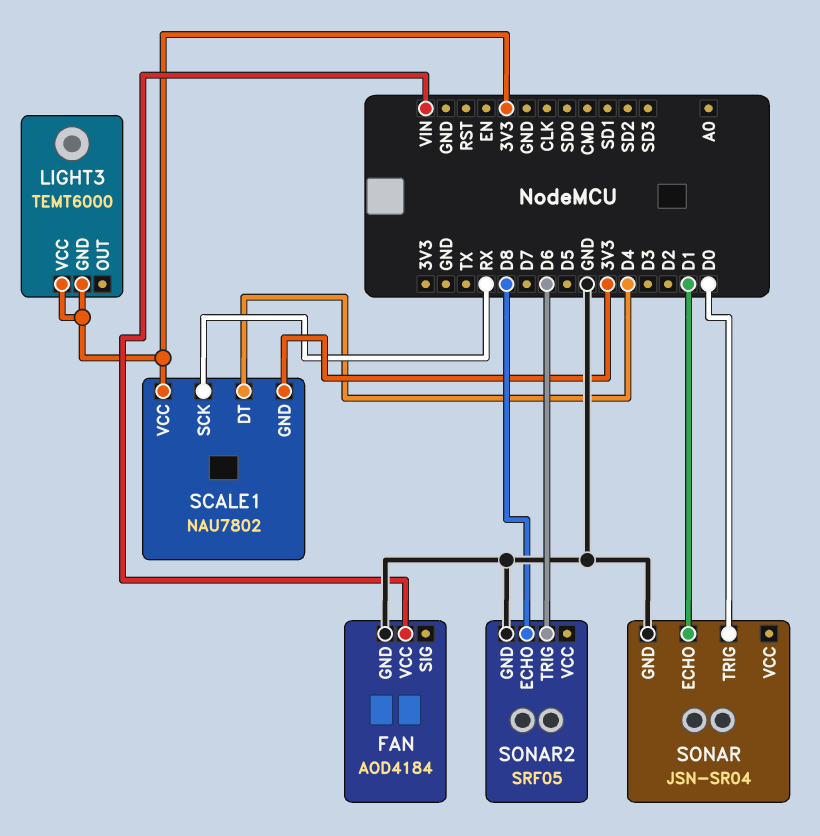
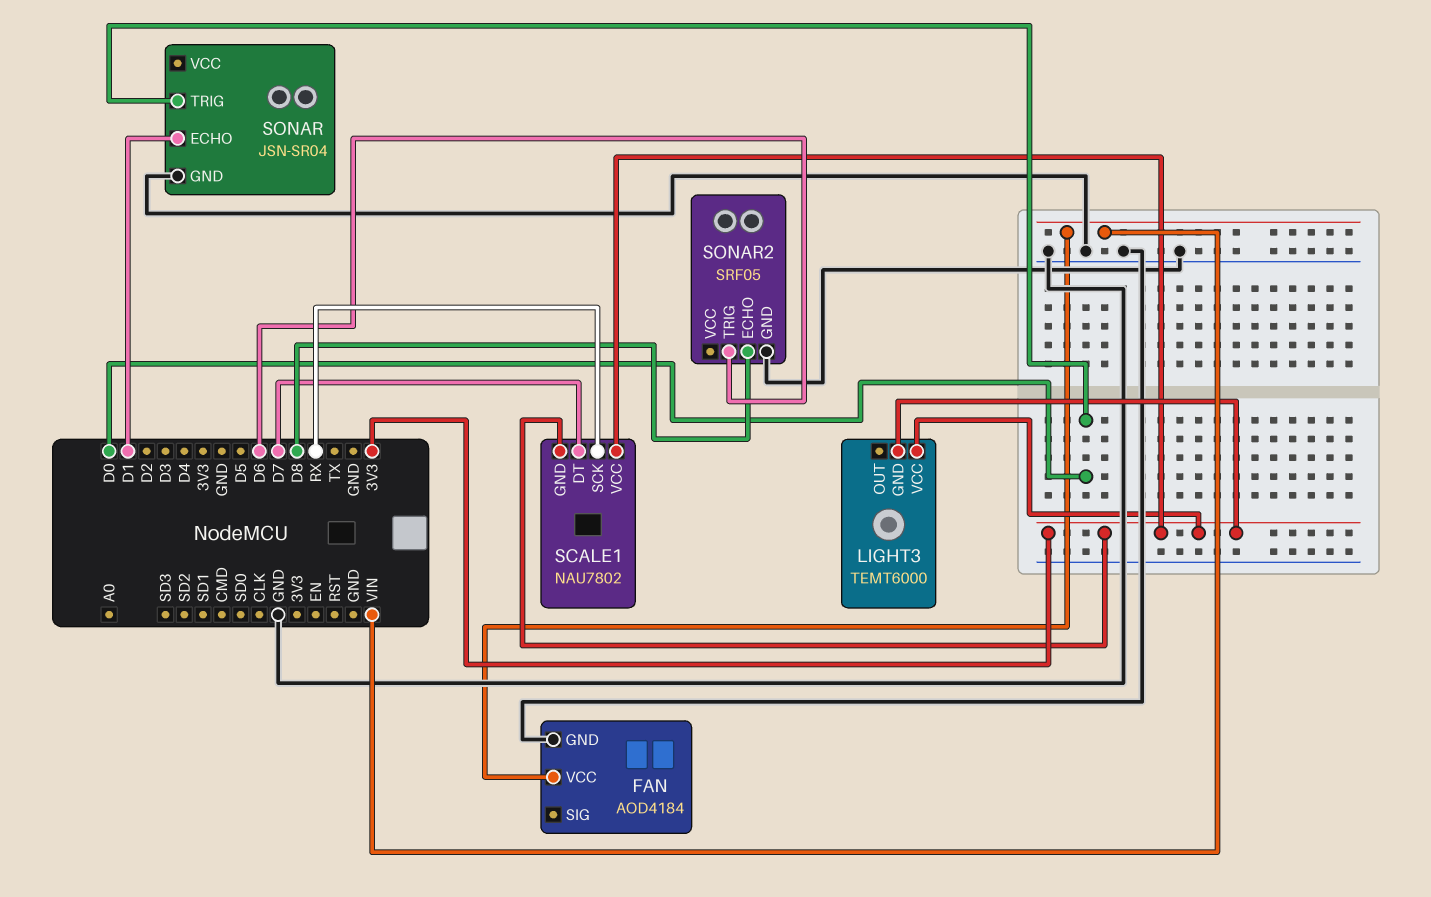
SCALE1 pin DT: D4 -> D7

